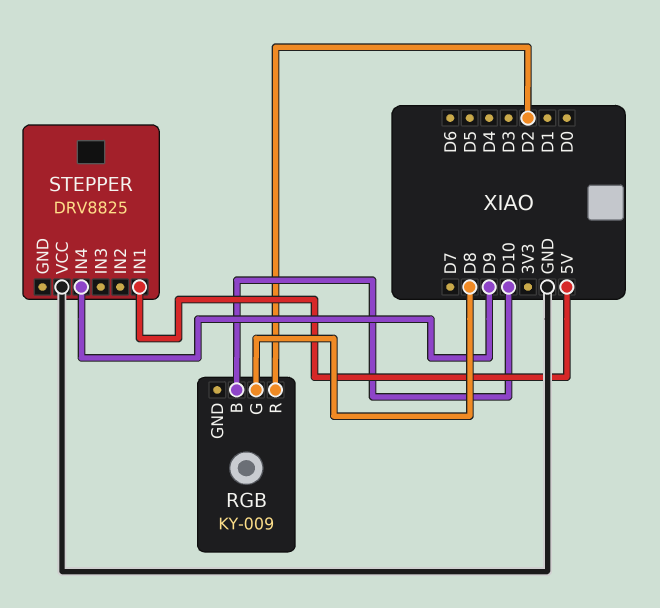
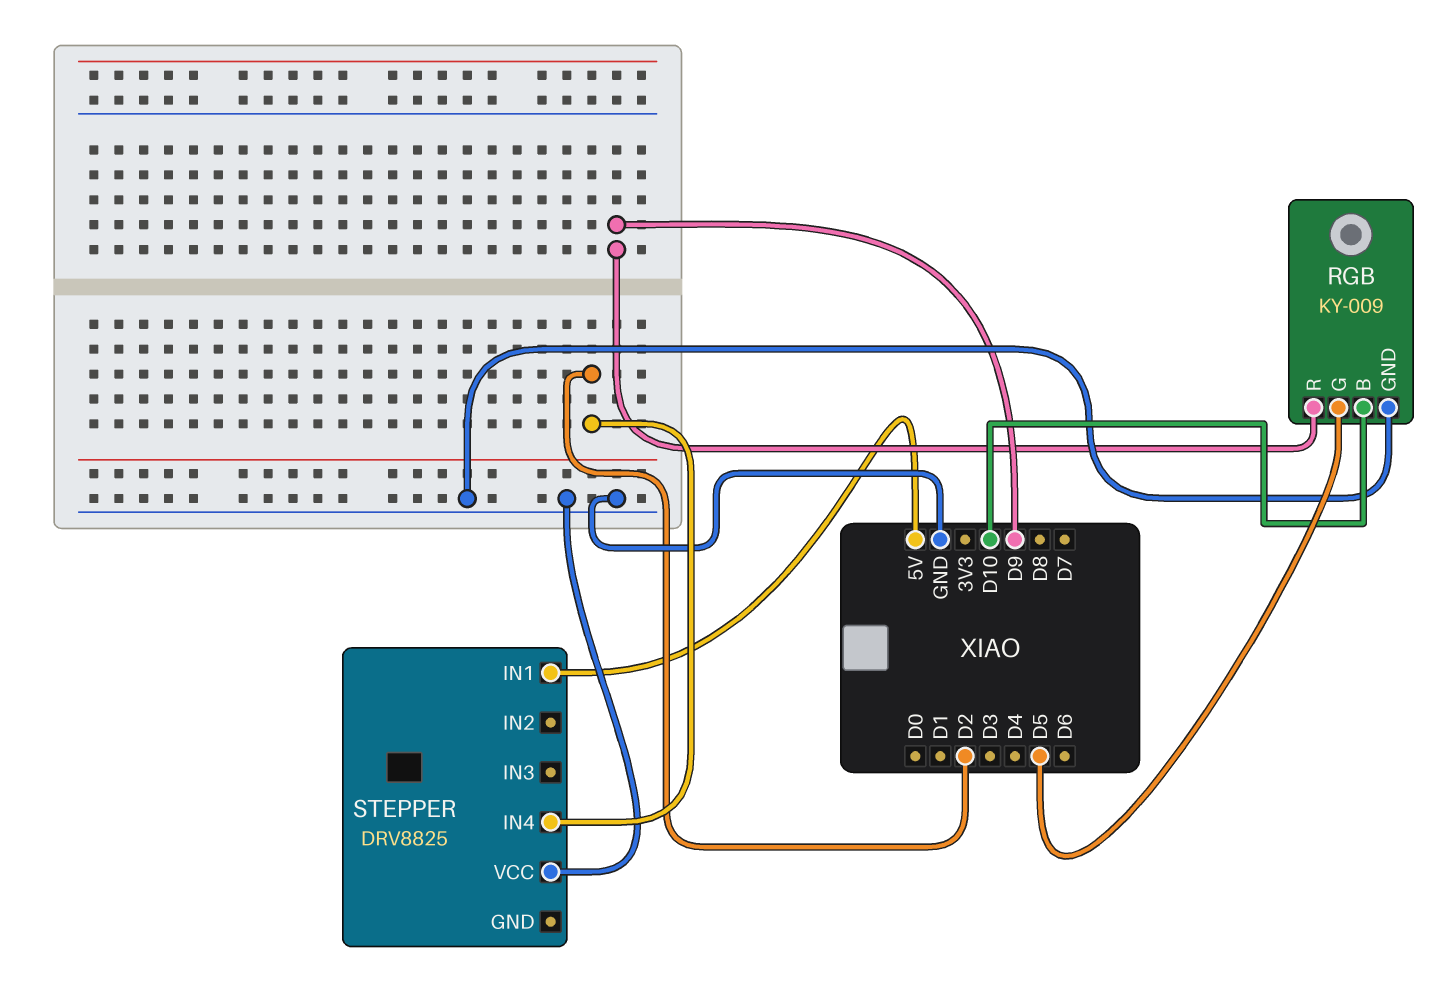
RGB pin G: D8 -> D5
RGB pin GND: none -> GND
RGB pin R: D2 -> D9
STEPPER pin IN4: D9 -> D2

